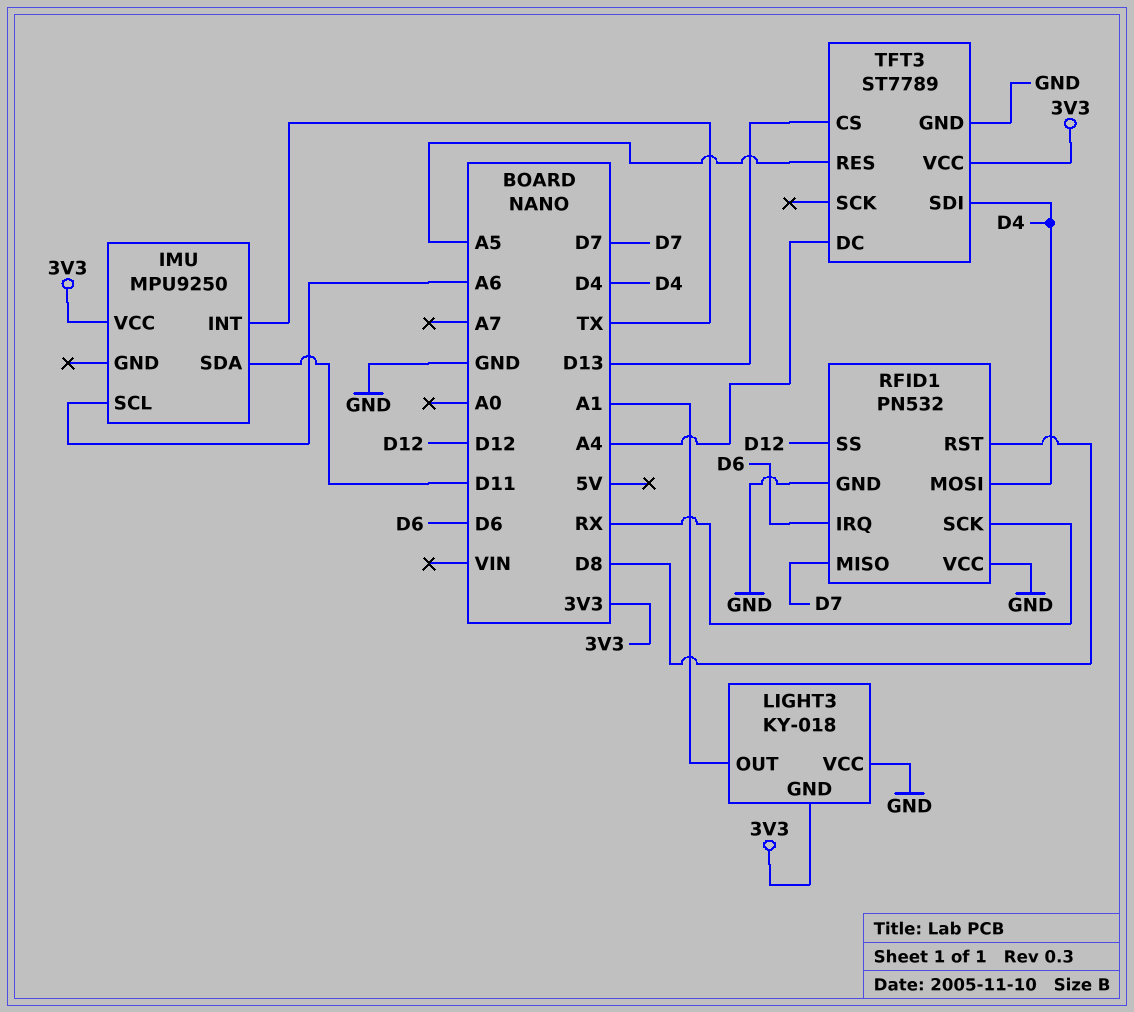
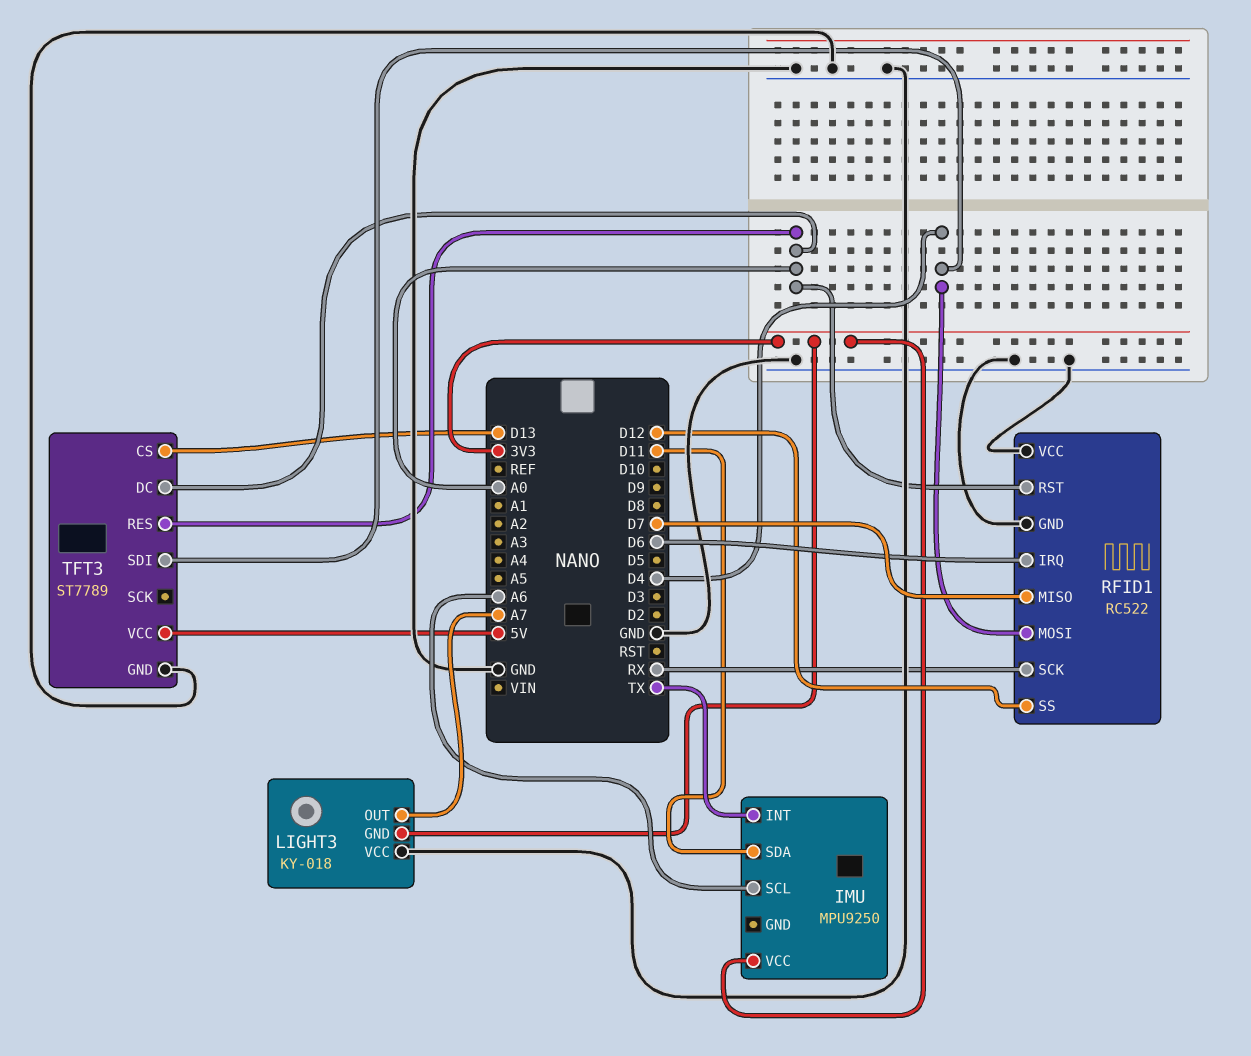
LIGHT3 pin OUT: A1 -> A7
RFID1: PN532 -> RC522
RFID1 pin RST: D8 -> A0
TFT3 pin DC: A4 -> A0
TFT3 pin RES: A5 -> A0
TFT3 pin VCC: 3V3 -> 5V

